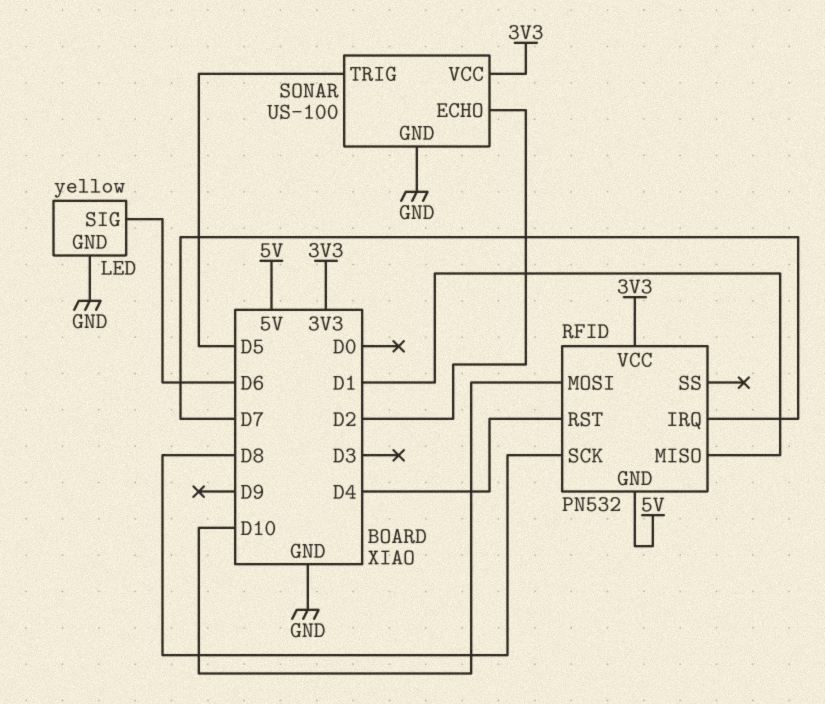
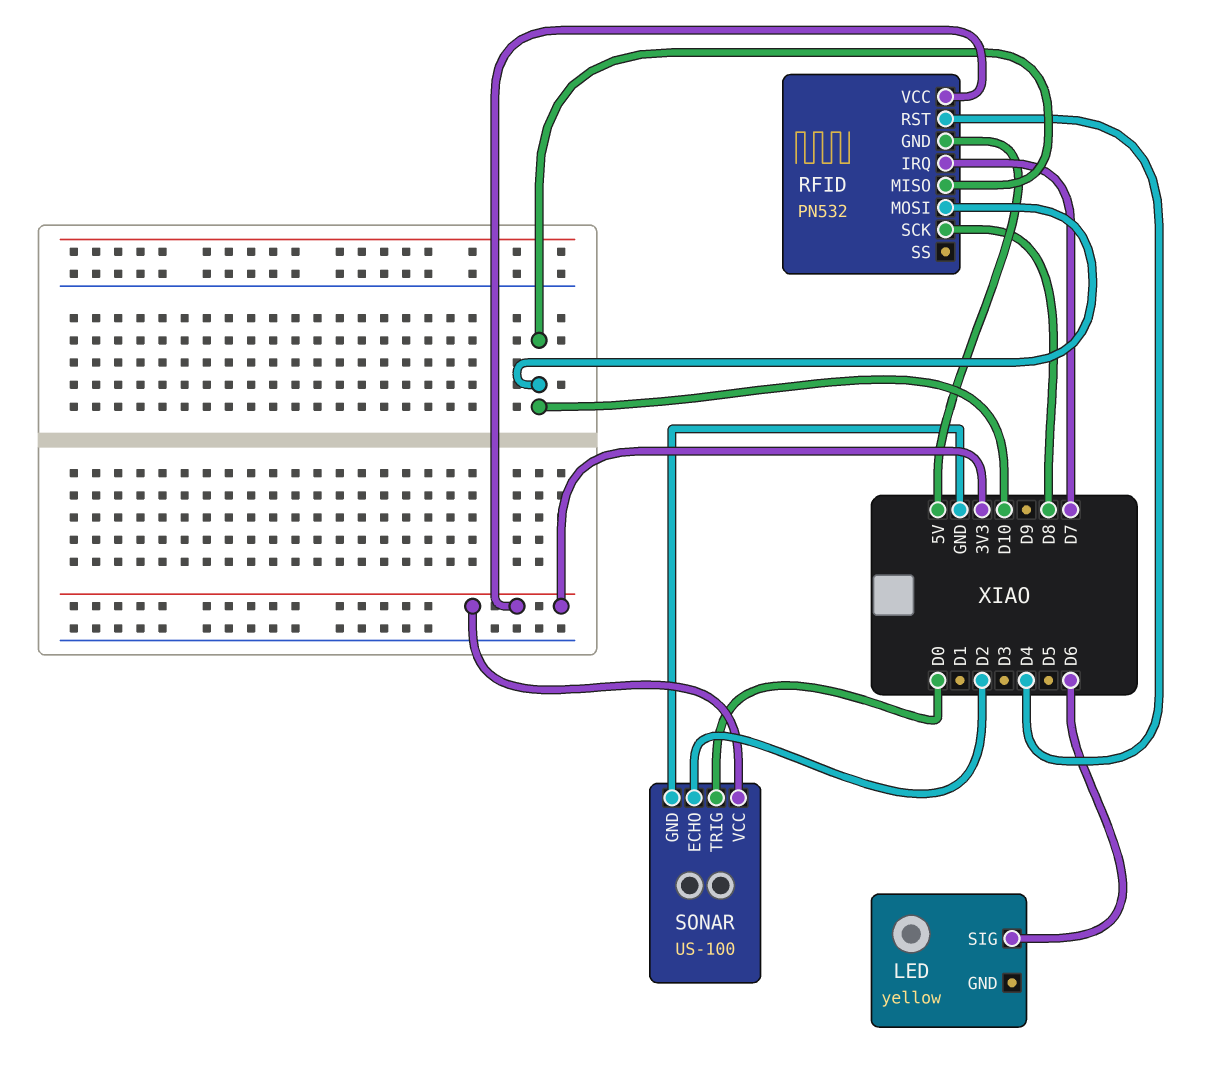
LED pin GND: GND -> none
RFID pin MISO: D1 -> D10
SONAR pin TRIG: D5 -> D0

